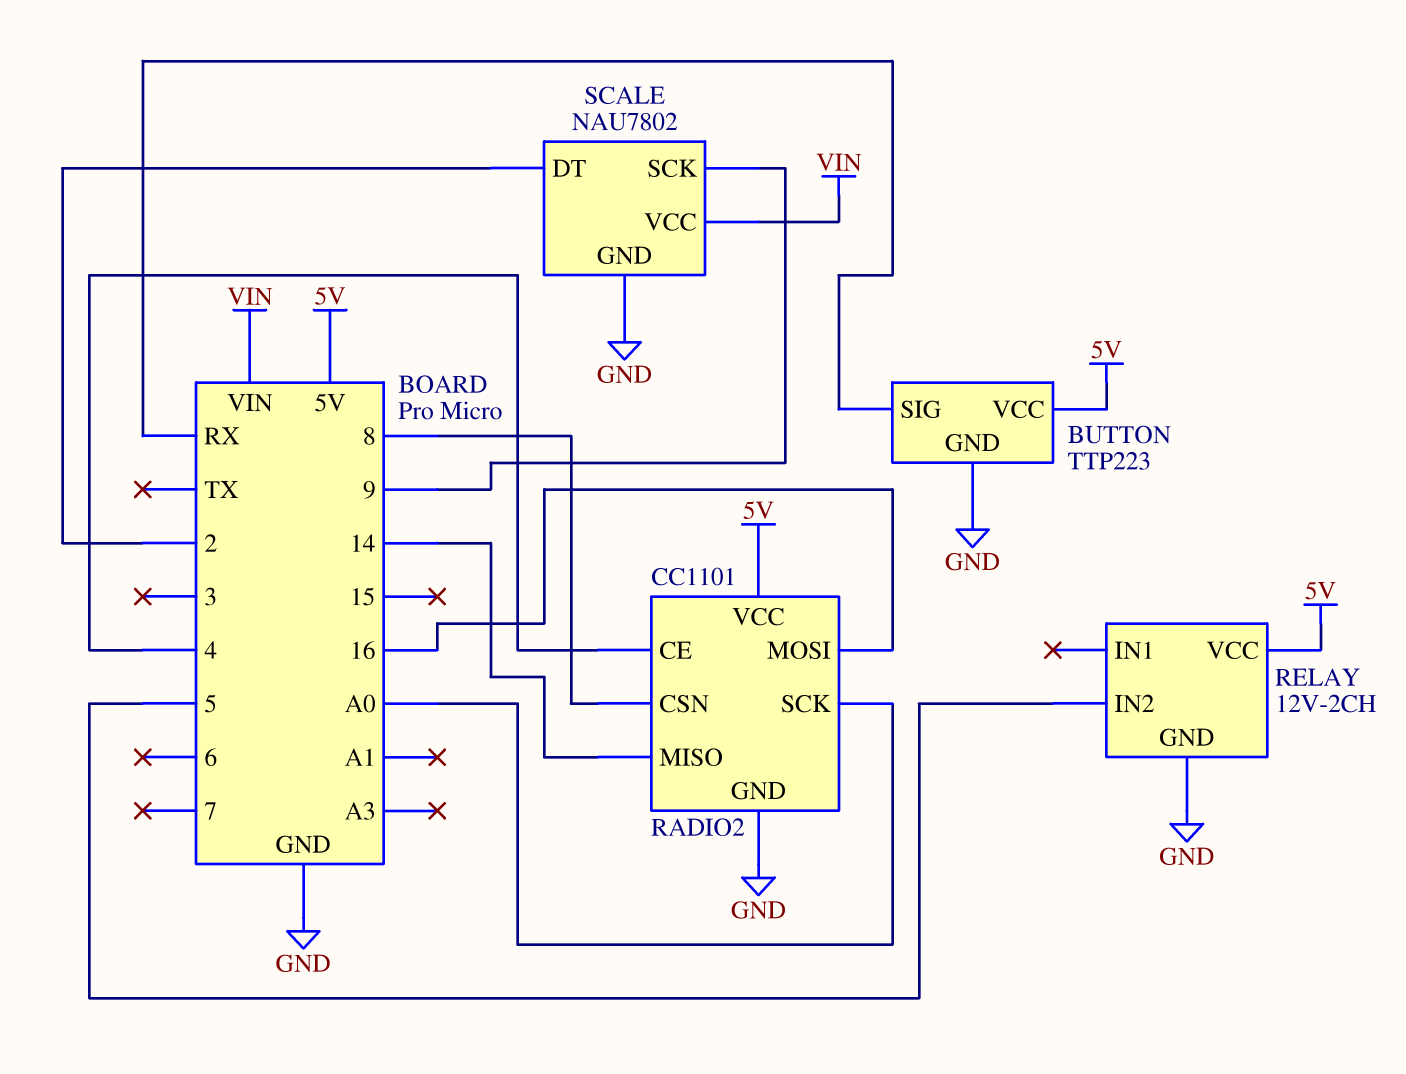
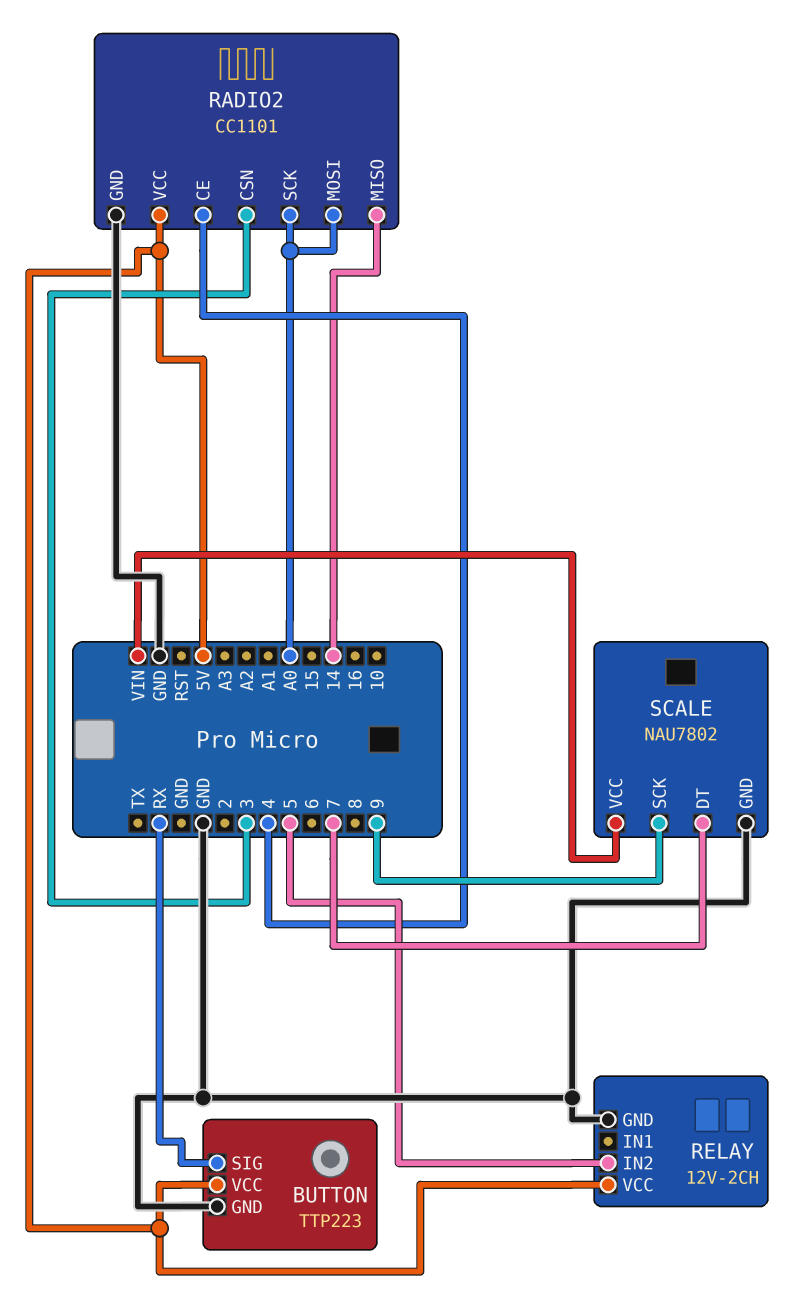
RADIO2 pin CSN: 8 -> 3
RADIO2 pin MOSI: 16 -> A0
SCALE pin DT: 2 -> 7

